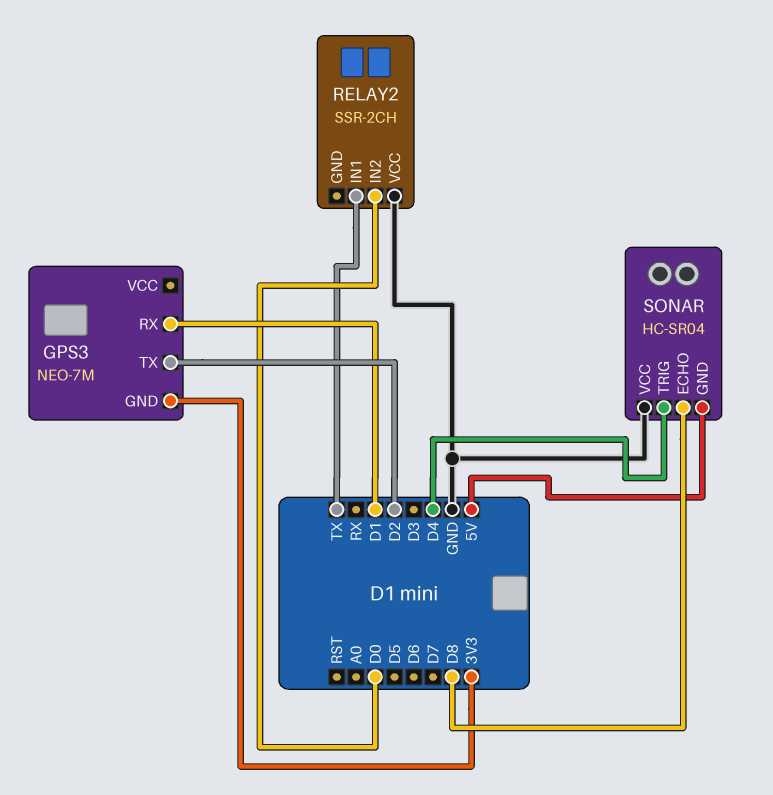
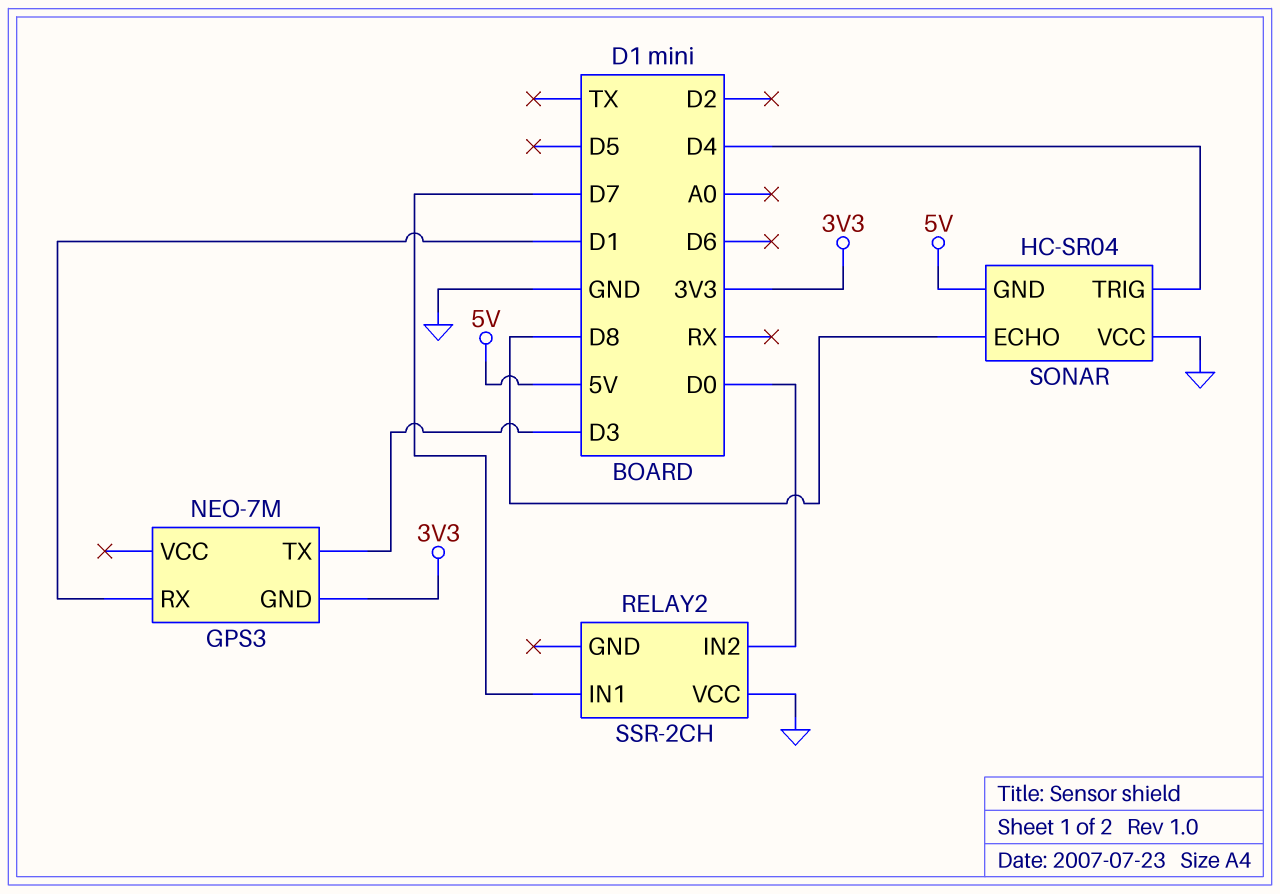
GPS3 pin TX: D2 -> D3
RELAY2 pin IN1: TX -> D7

